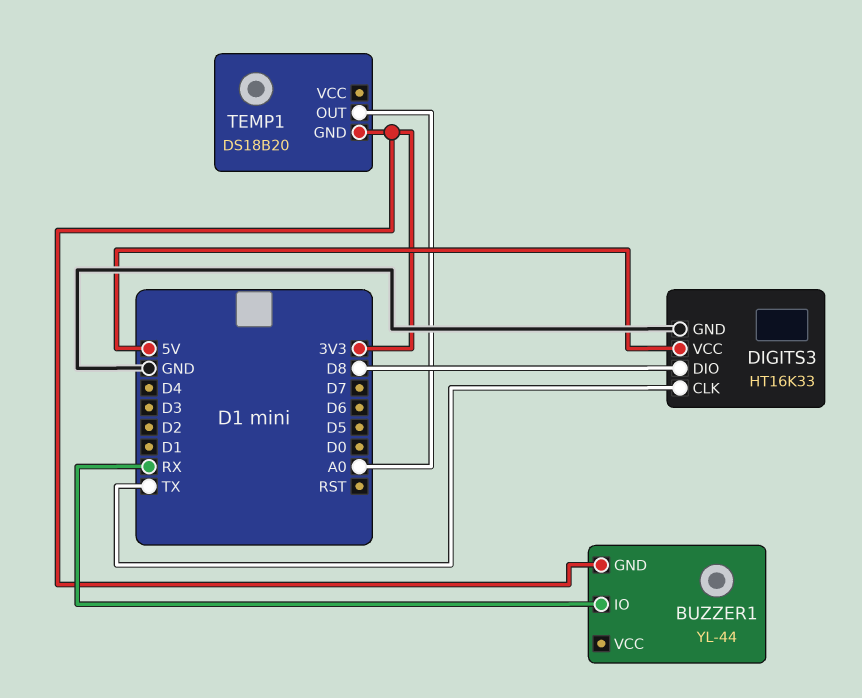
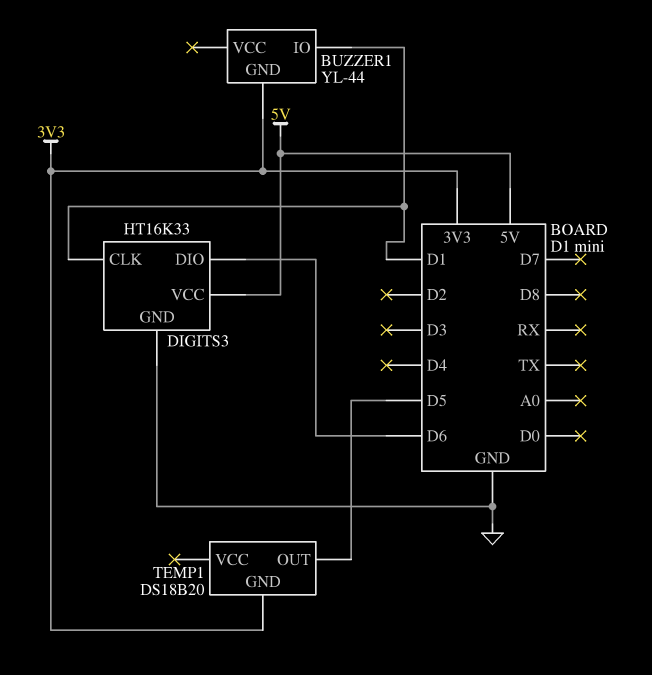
BUZZER1 pin IO: RX -> D1
DIGITS3 pin CLK: TX -> D1
DIGITS3 pin DIO: D8 -> D6
TEMP1 pin OUT: A0 -> D5

